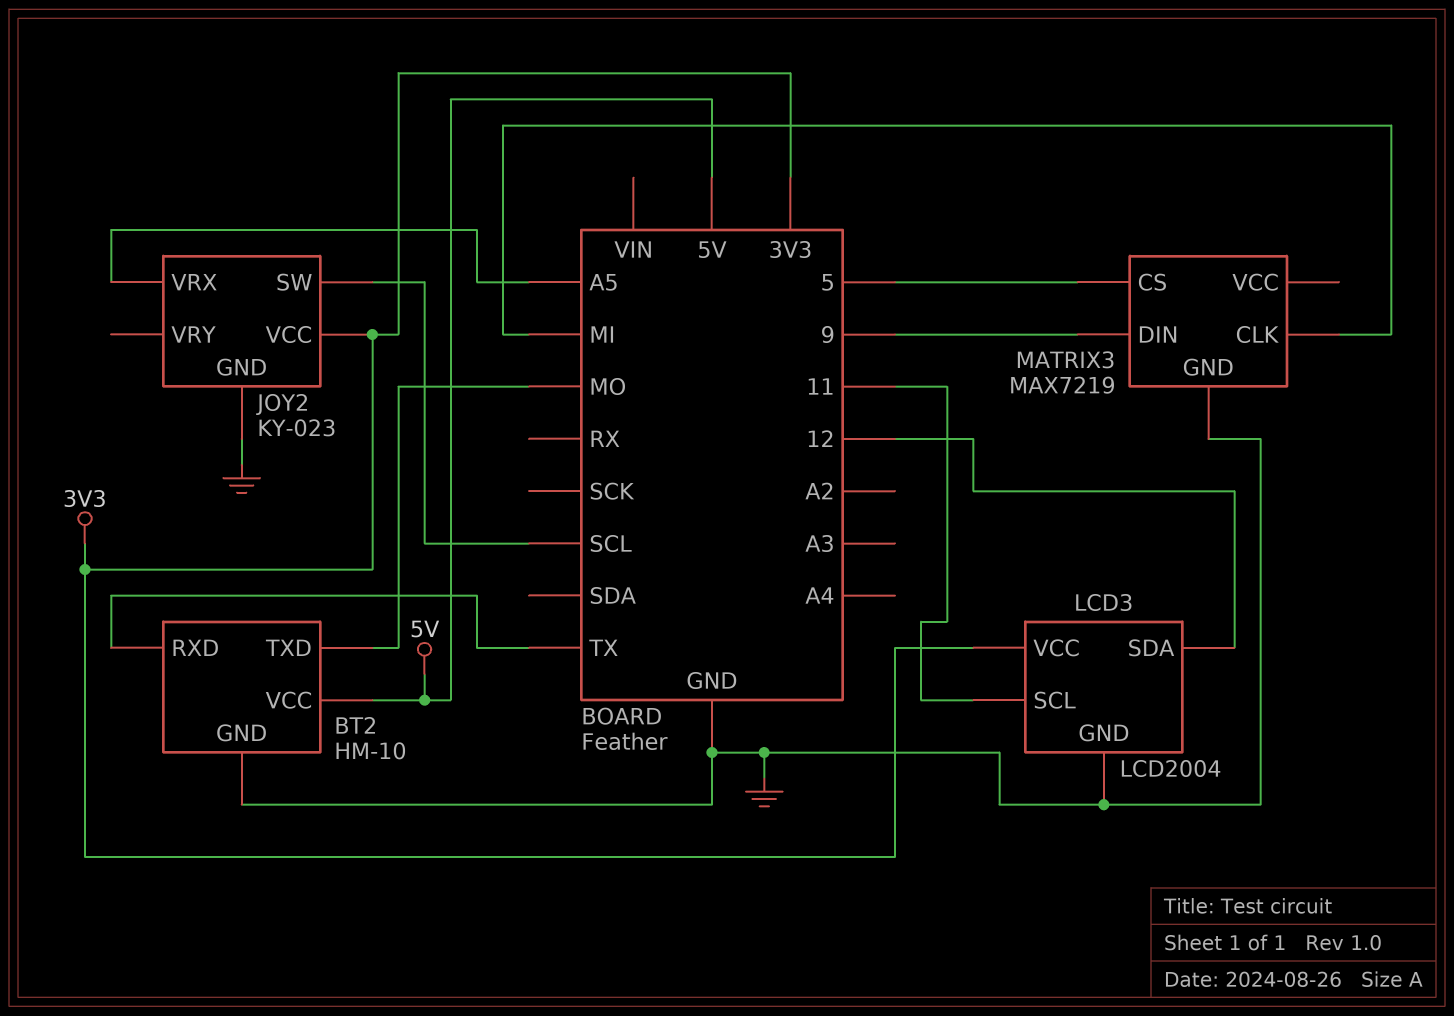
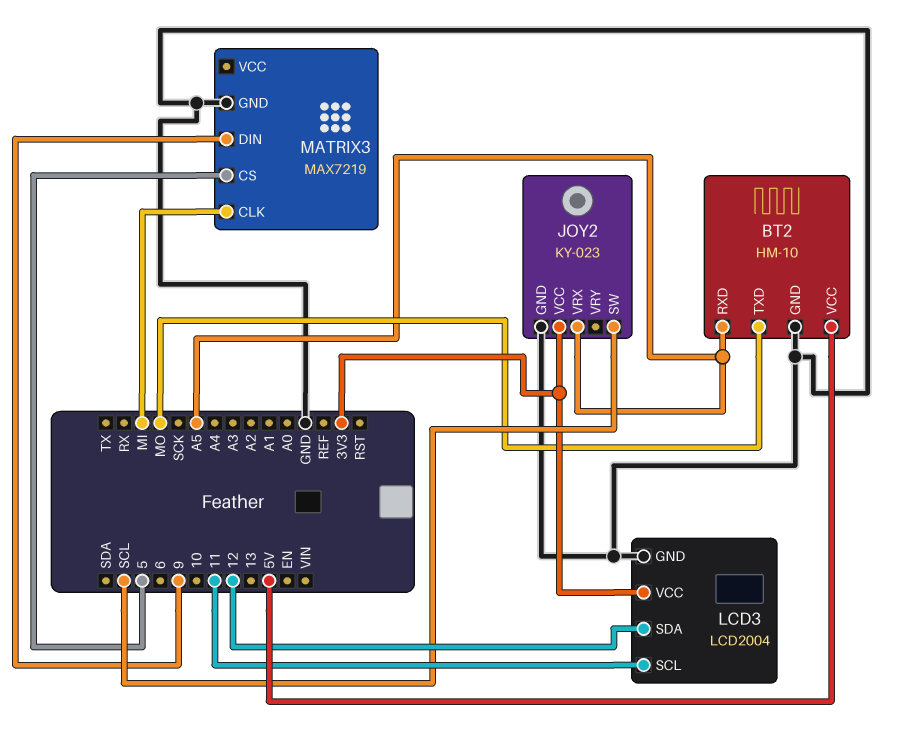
BT2 pin RXD: TX -> A5

